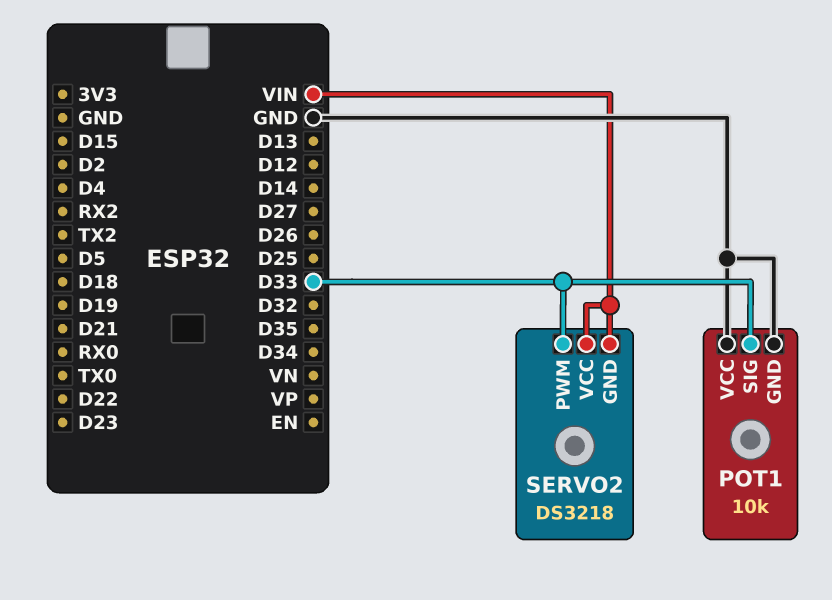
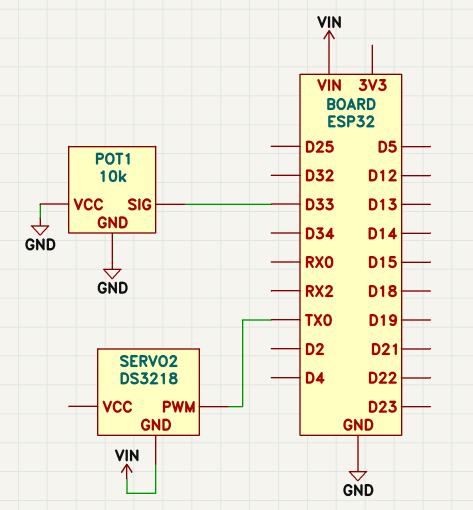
SERVO2 pin PWM: D33 -> TX0
SERVO2 pin VCC: VIN -> none

